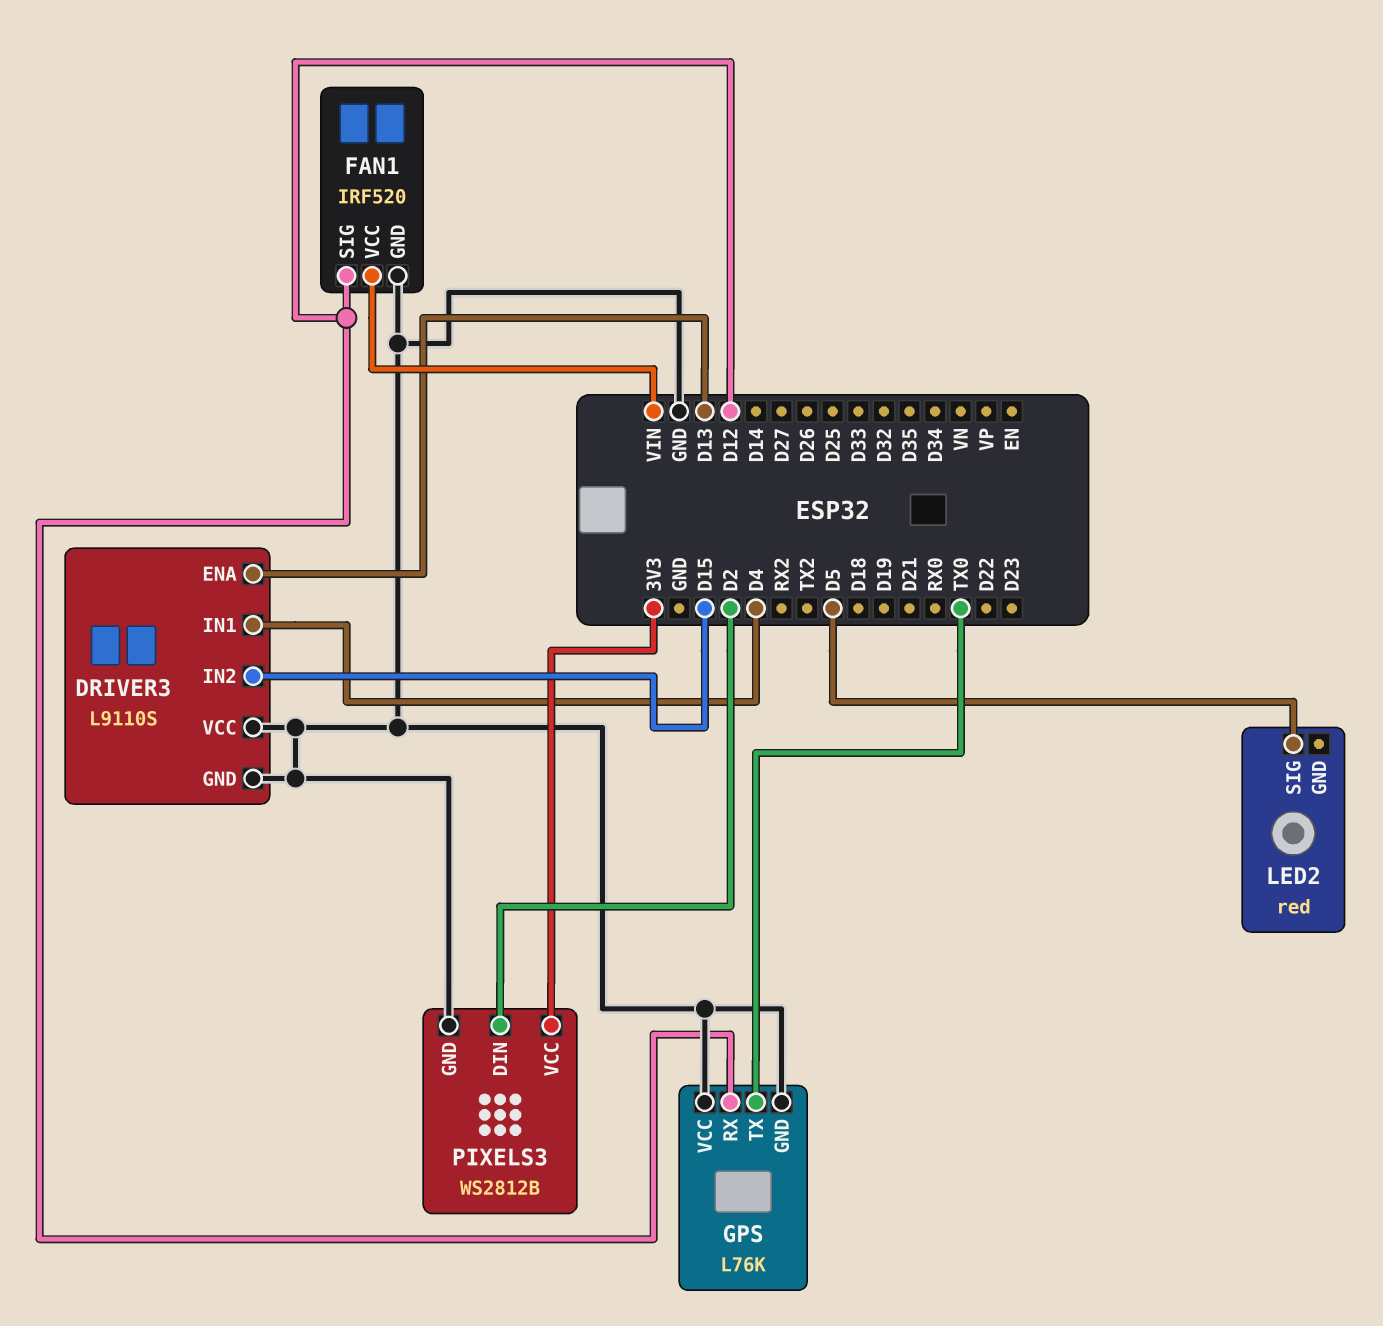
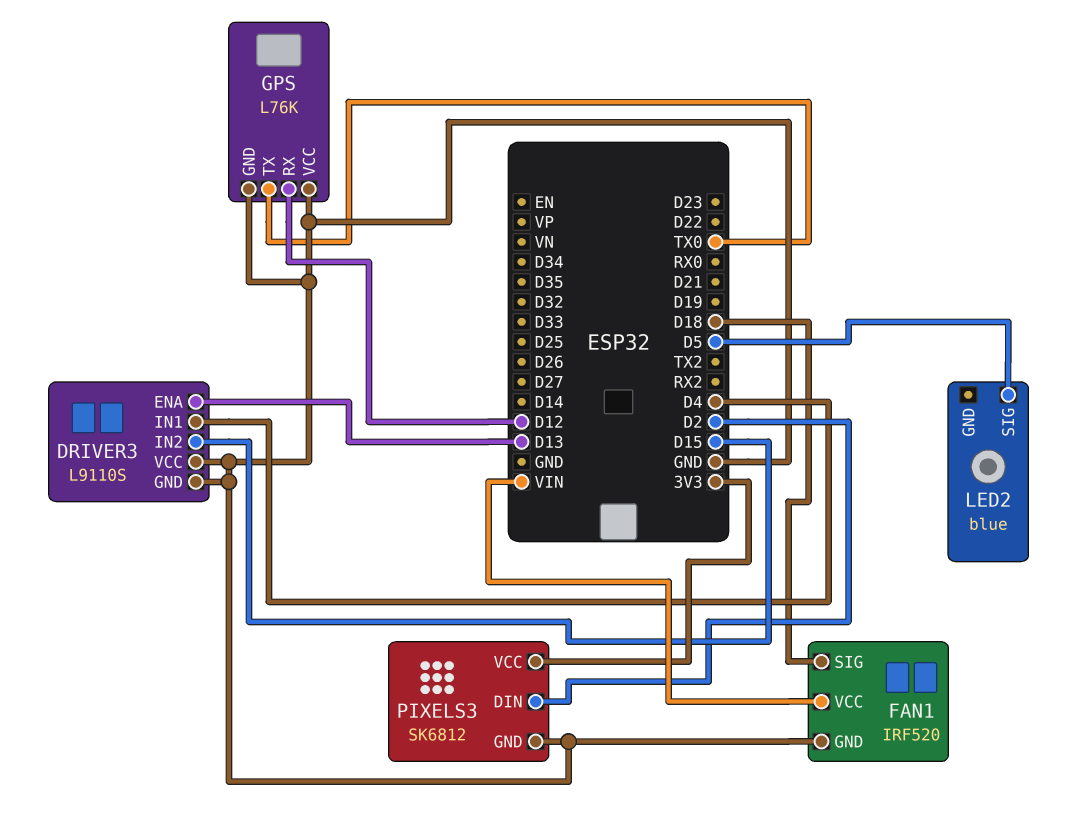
FAN1 pin SIG: D12 -> D18
LED2: red -> blue
PIXELS3: WS2812B -> SK6812

